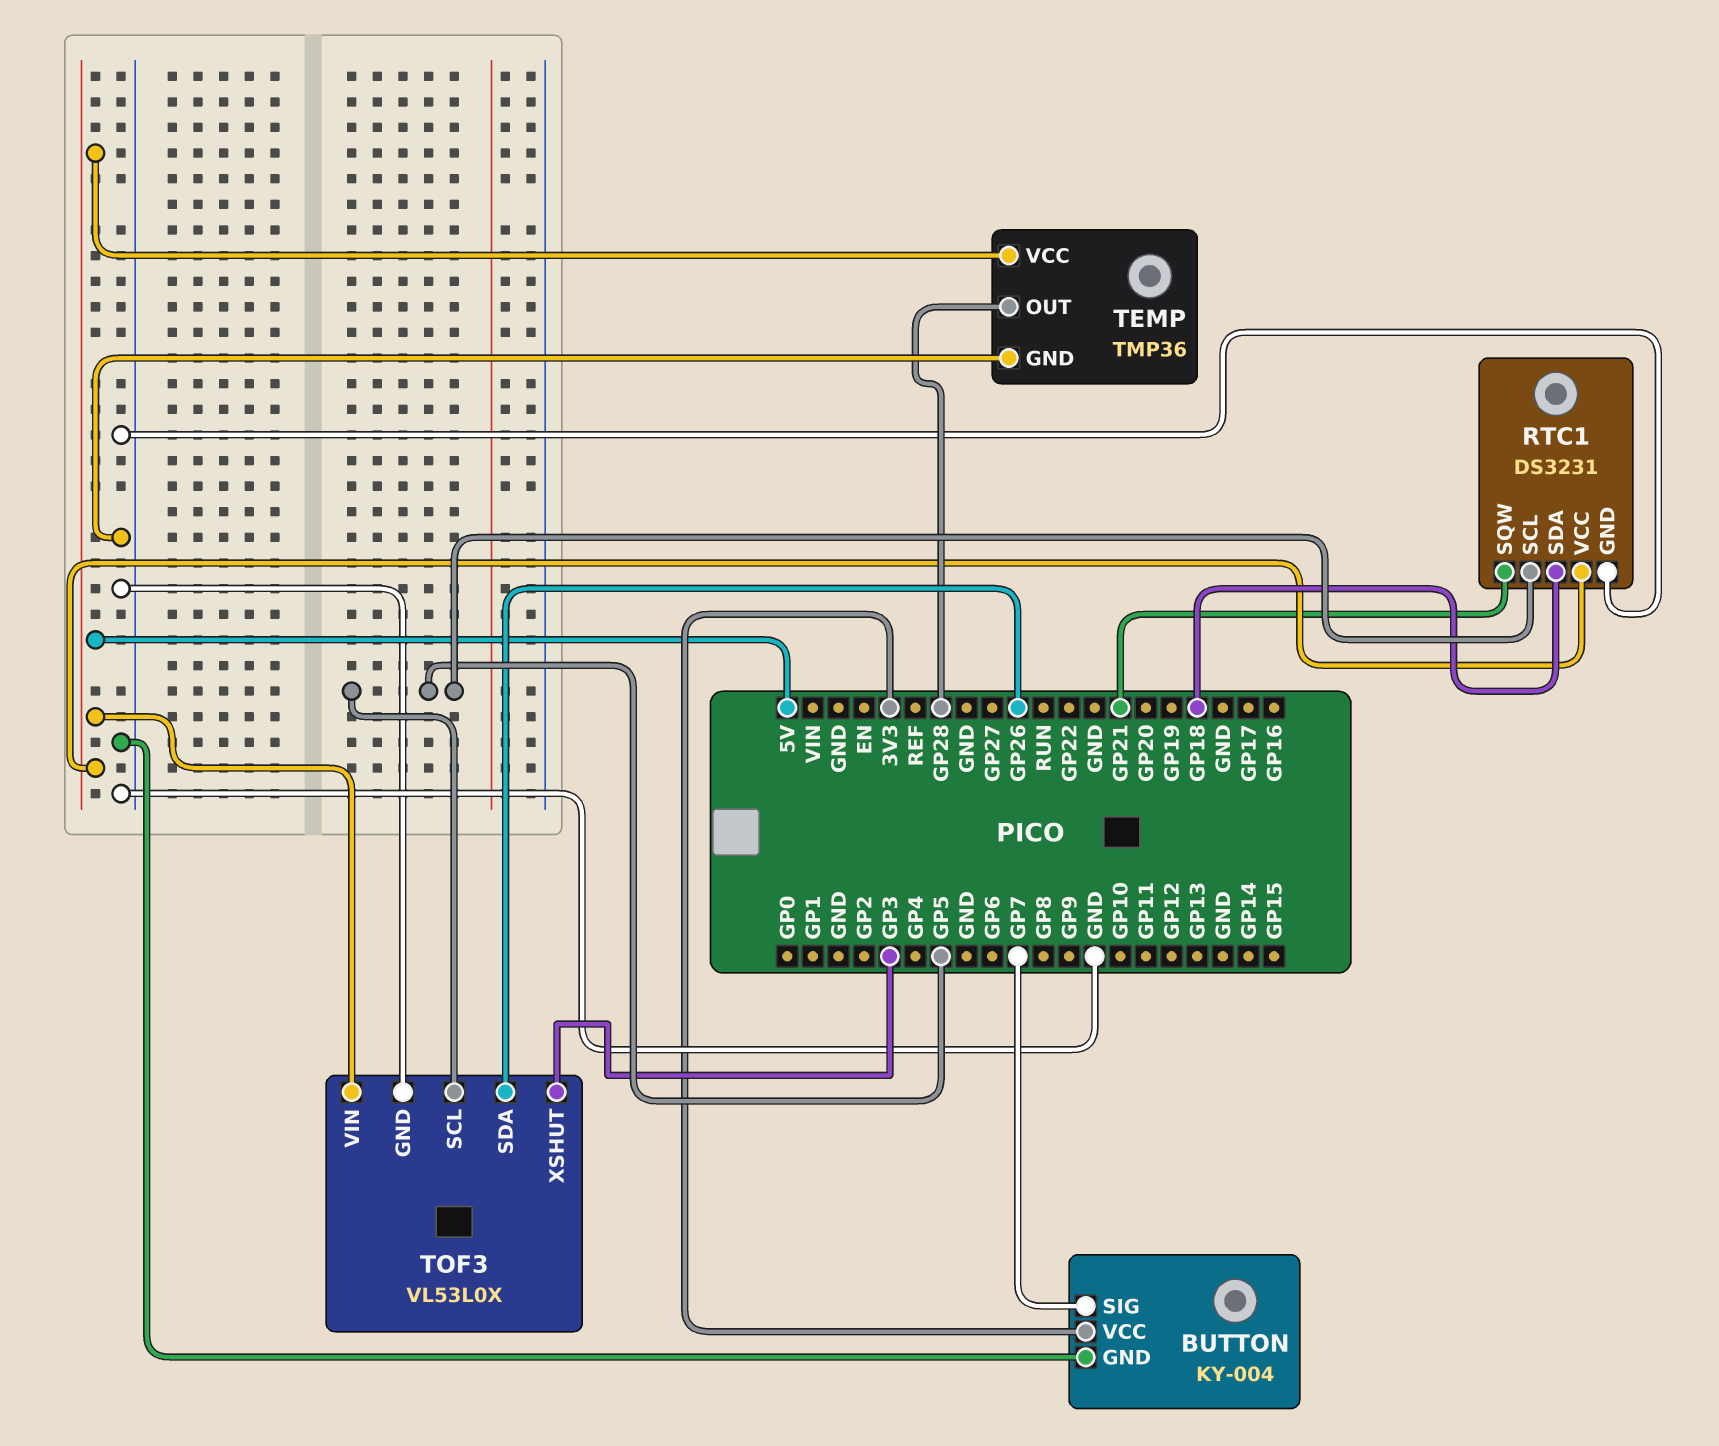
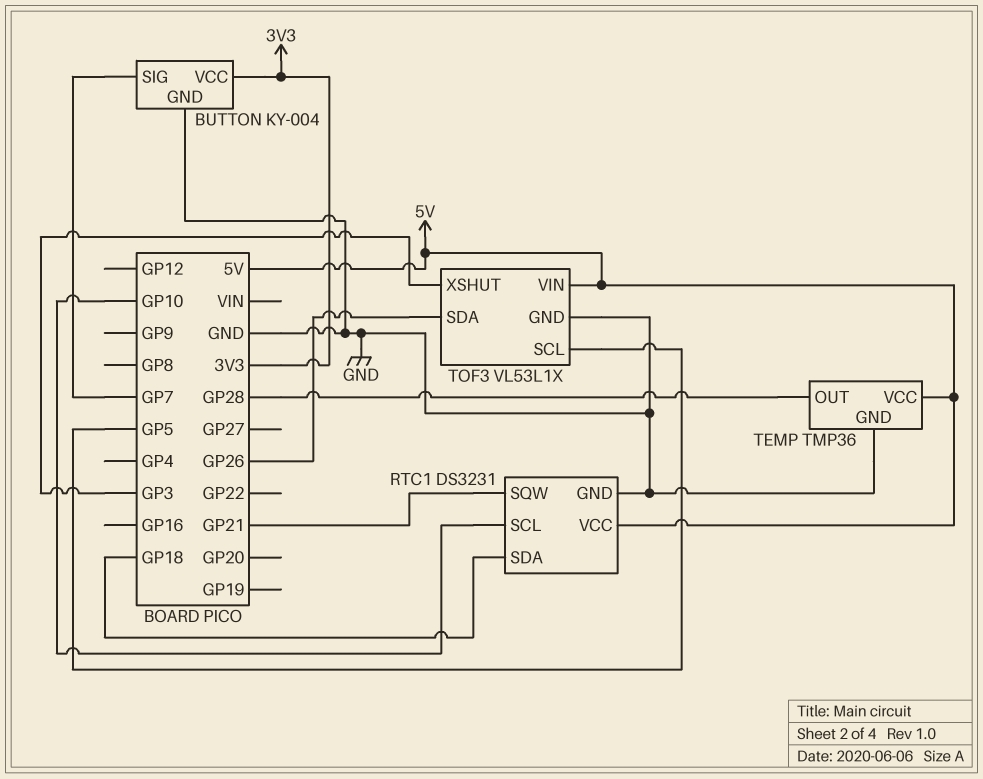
RTC1 pin SCL: GP5 -> GP10
TOF3: VL53L0X -> VL53L1X

